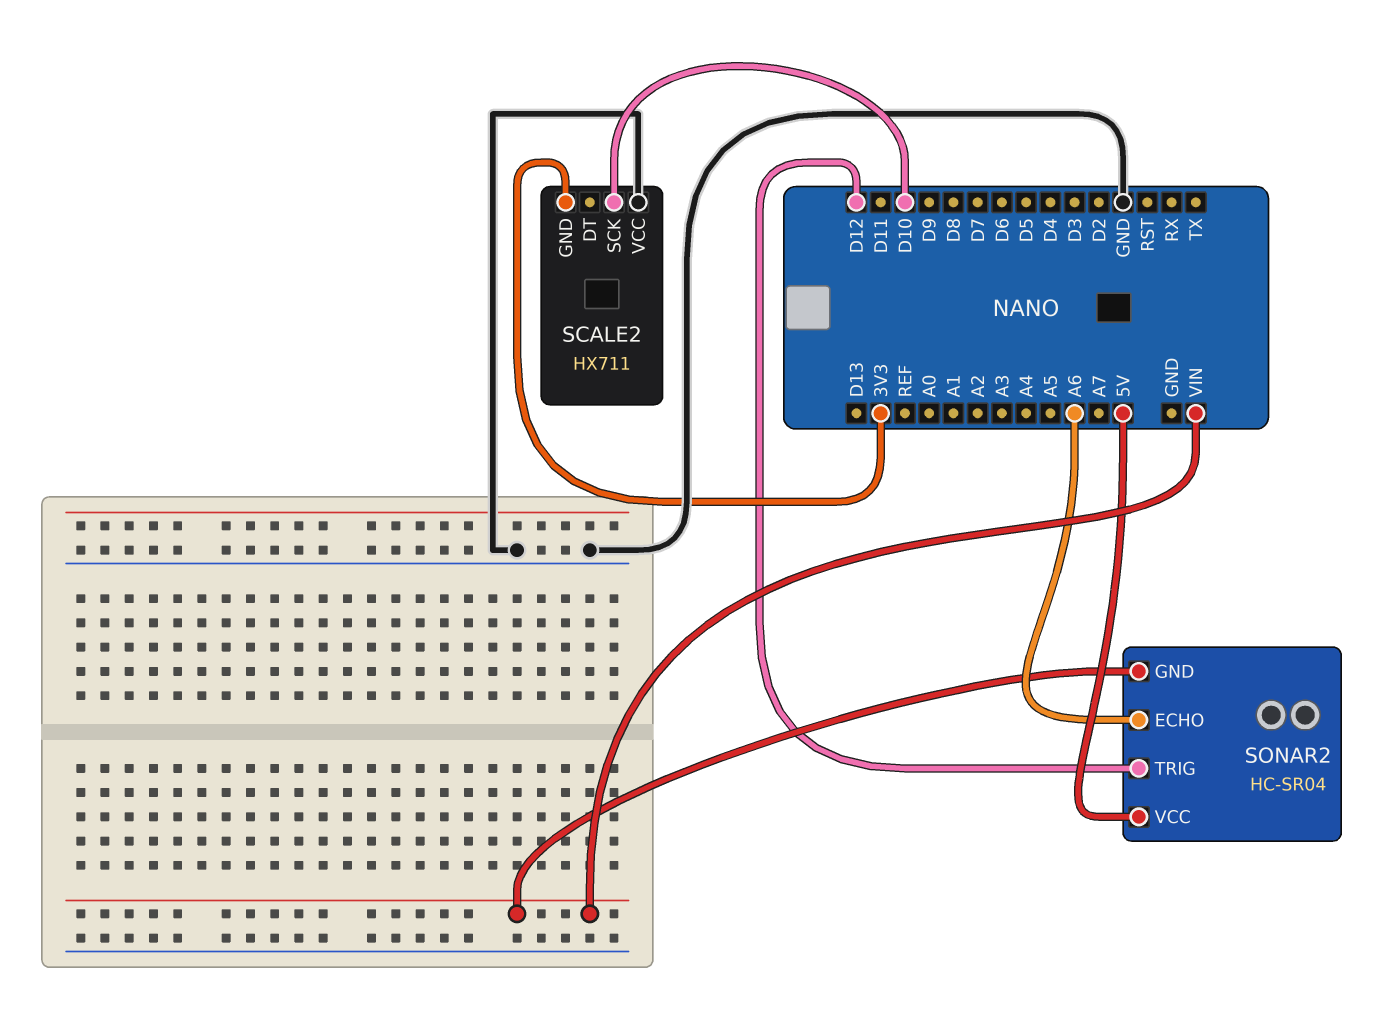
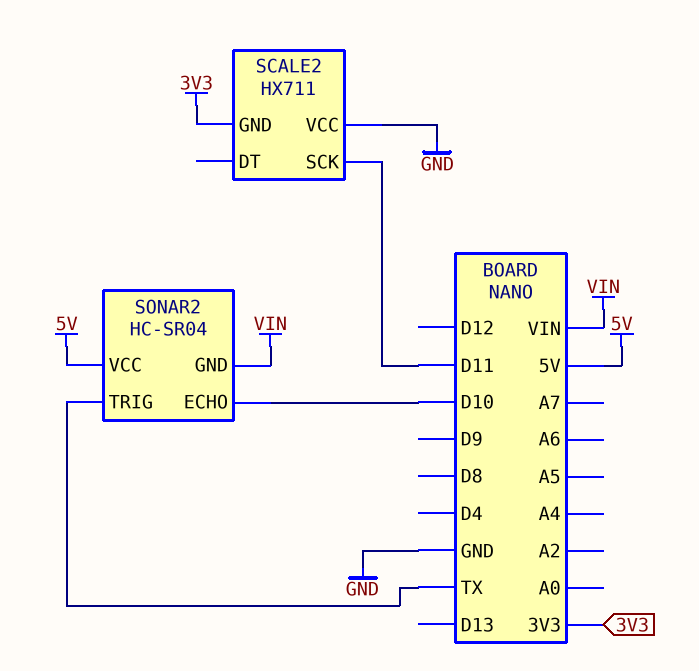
SCALE2 pin SCK: D10 -> D11
SONAR2 pin ECHO: A6 -> D10
SONAR2 pin TRIG: D12 -> TX

